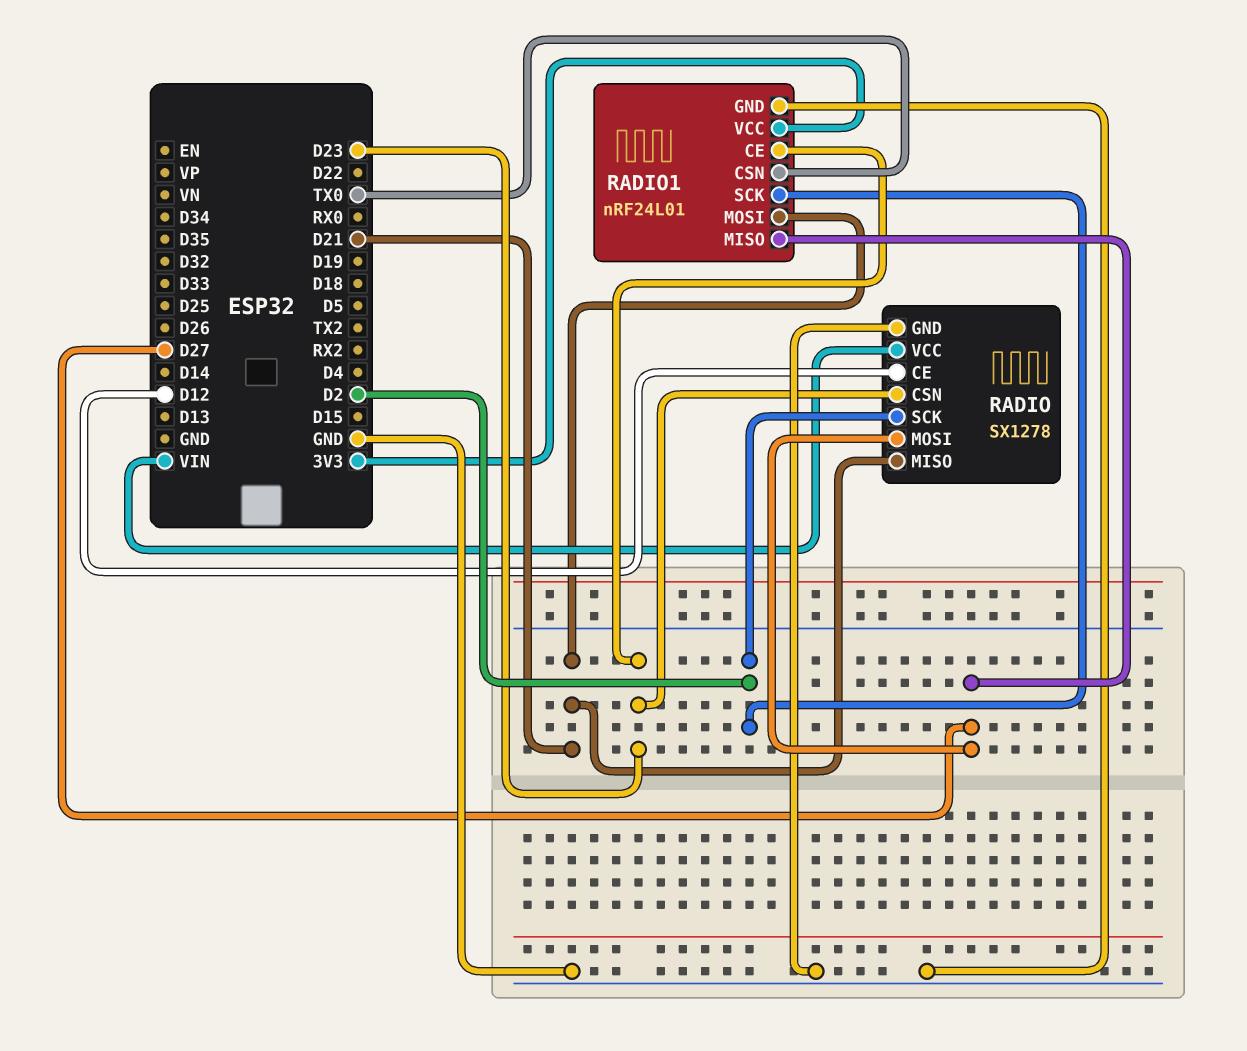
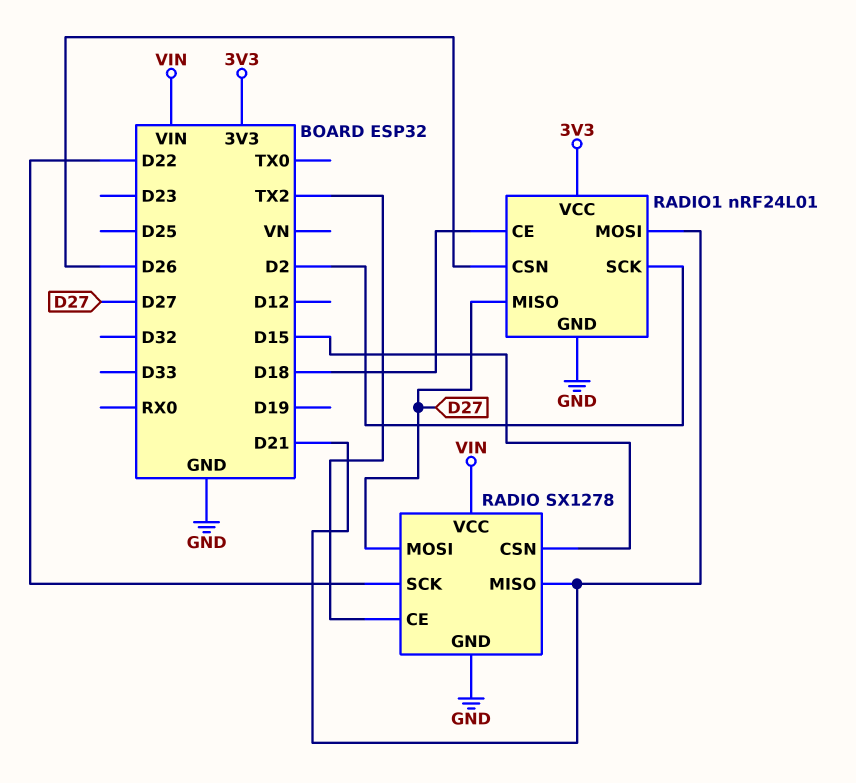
RADIO pin CE: D12 -> TX2
RADIO pin CSN: D23 -> D15
RADIO pin SCK: D2 -> D22
RADIO1 pin CE: D23 -> D18
RADIO1 pin CSN: TX0 -> D26

